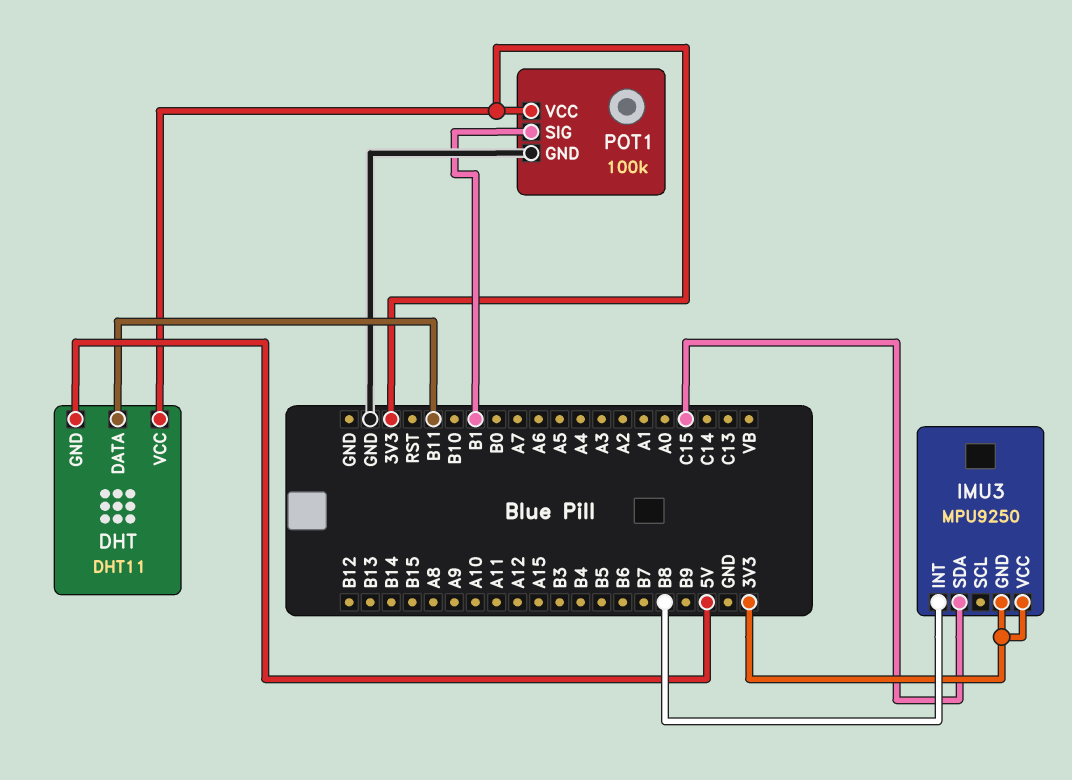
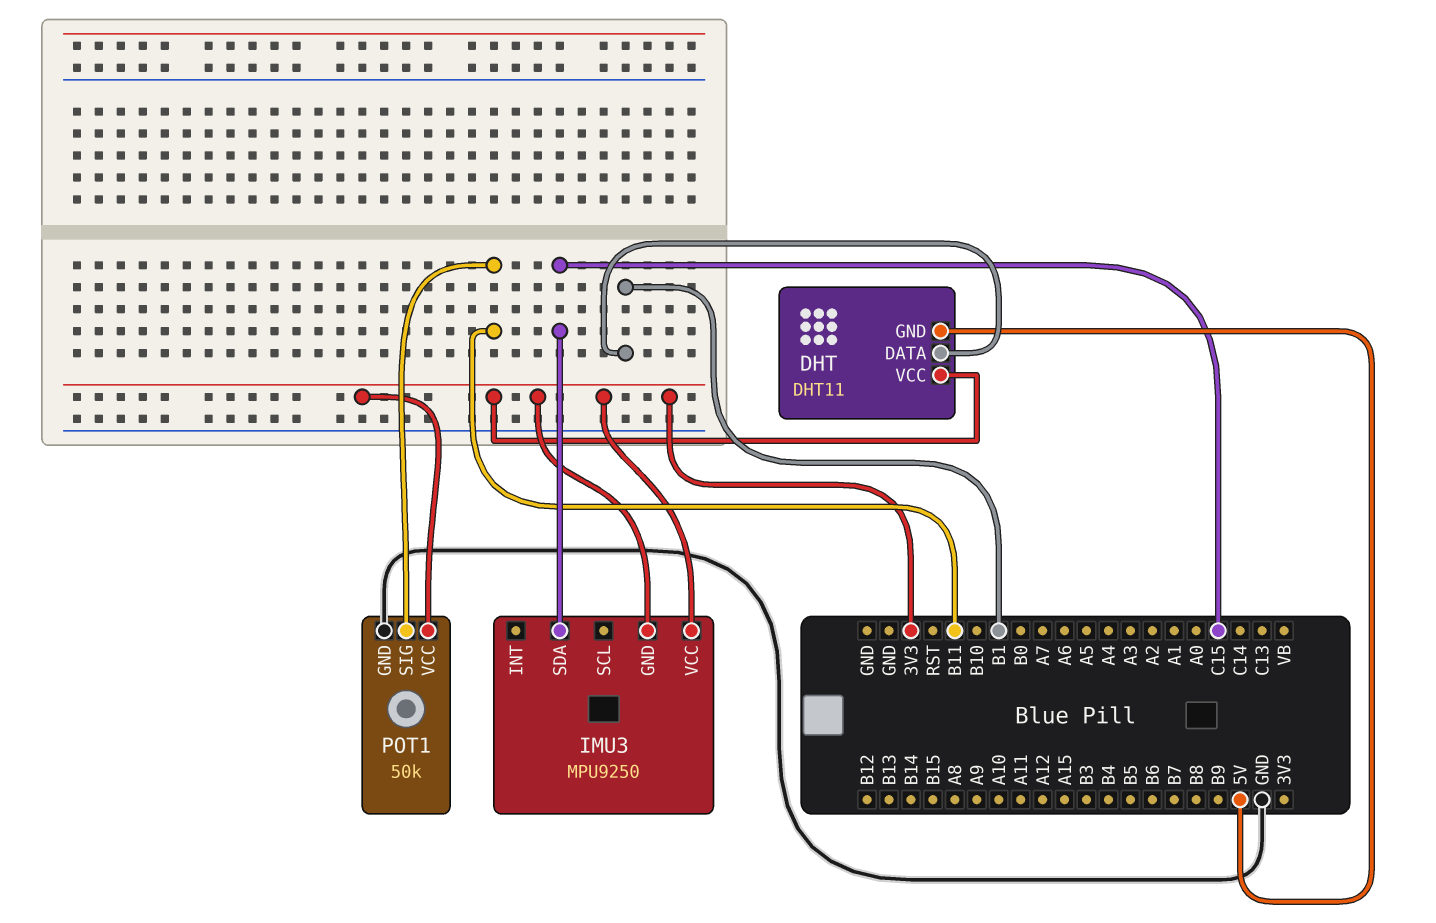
DHT pin DATA: B11 -> B1
IMU3 pin INT: B8 -> none
POT1: 100k -> 50k
POT1 pin SIG: B1 -> B11

